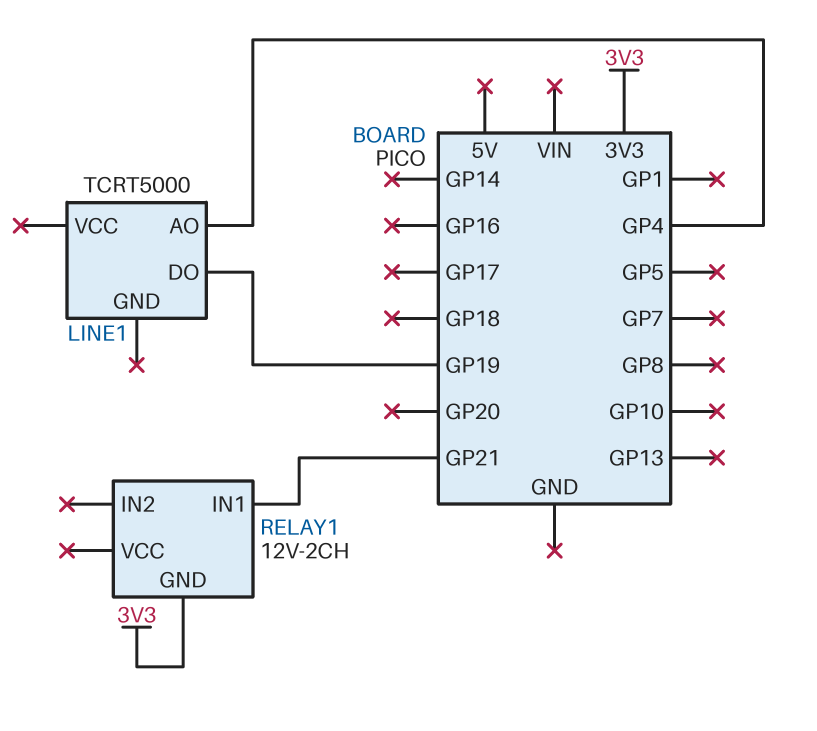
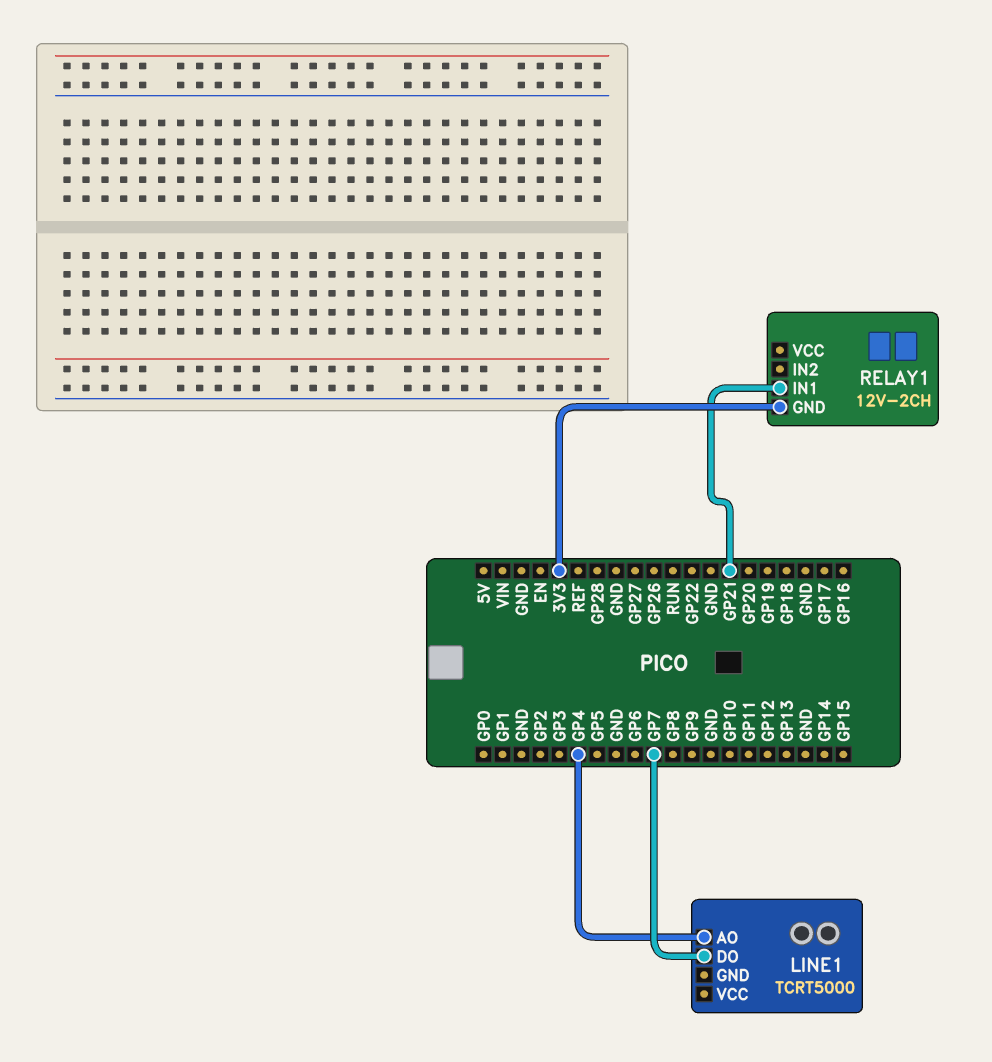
LINE1 pin DO: GP19 -> GP7

